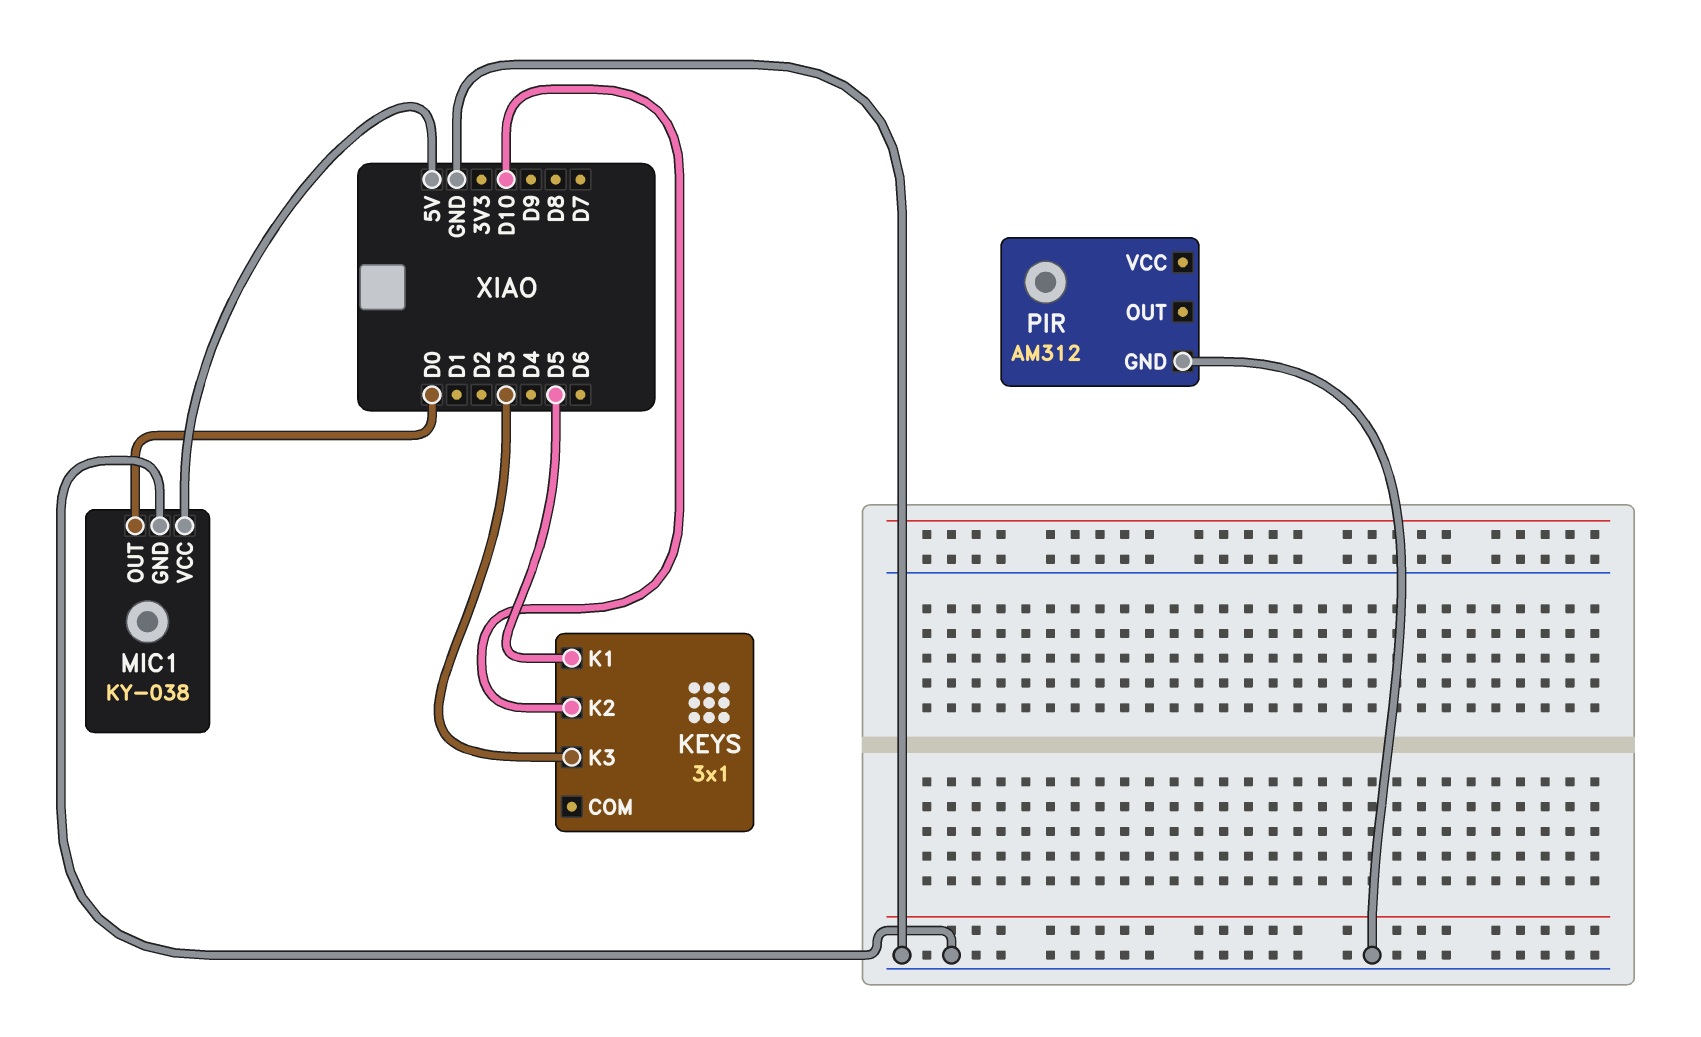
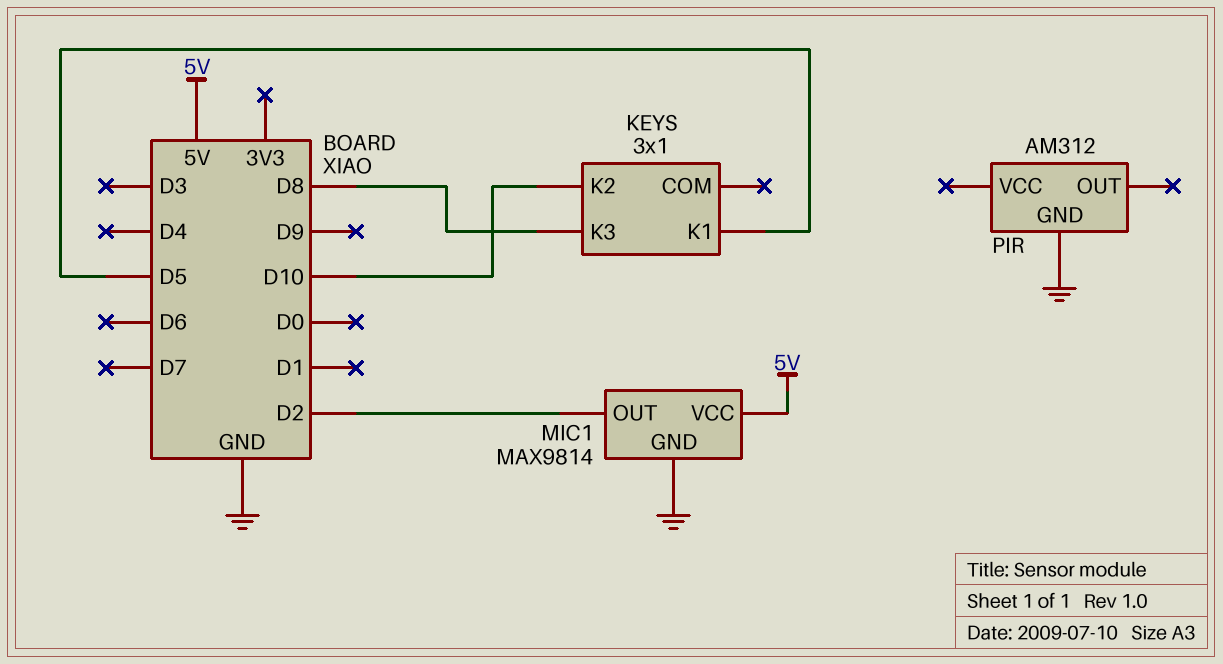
KEYS pin K3: D3 -> D8
MIC1: KY-038 -> MAX9814
MIC1 pin OUT: D0 -> D2

